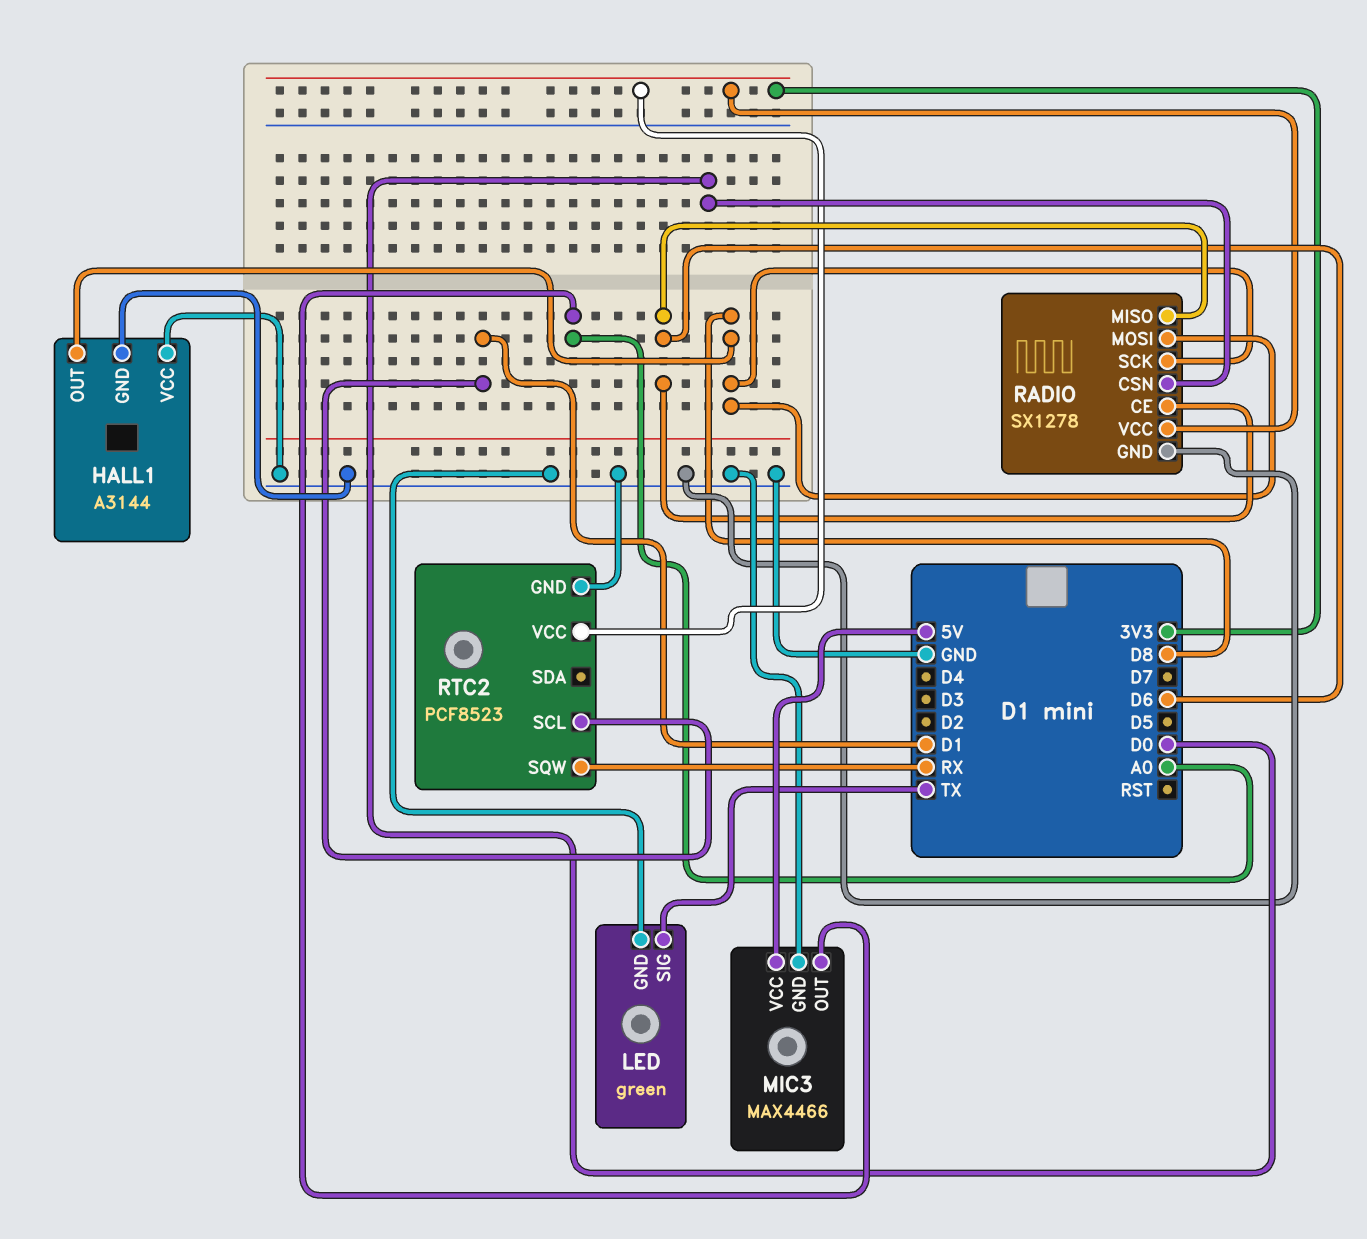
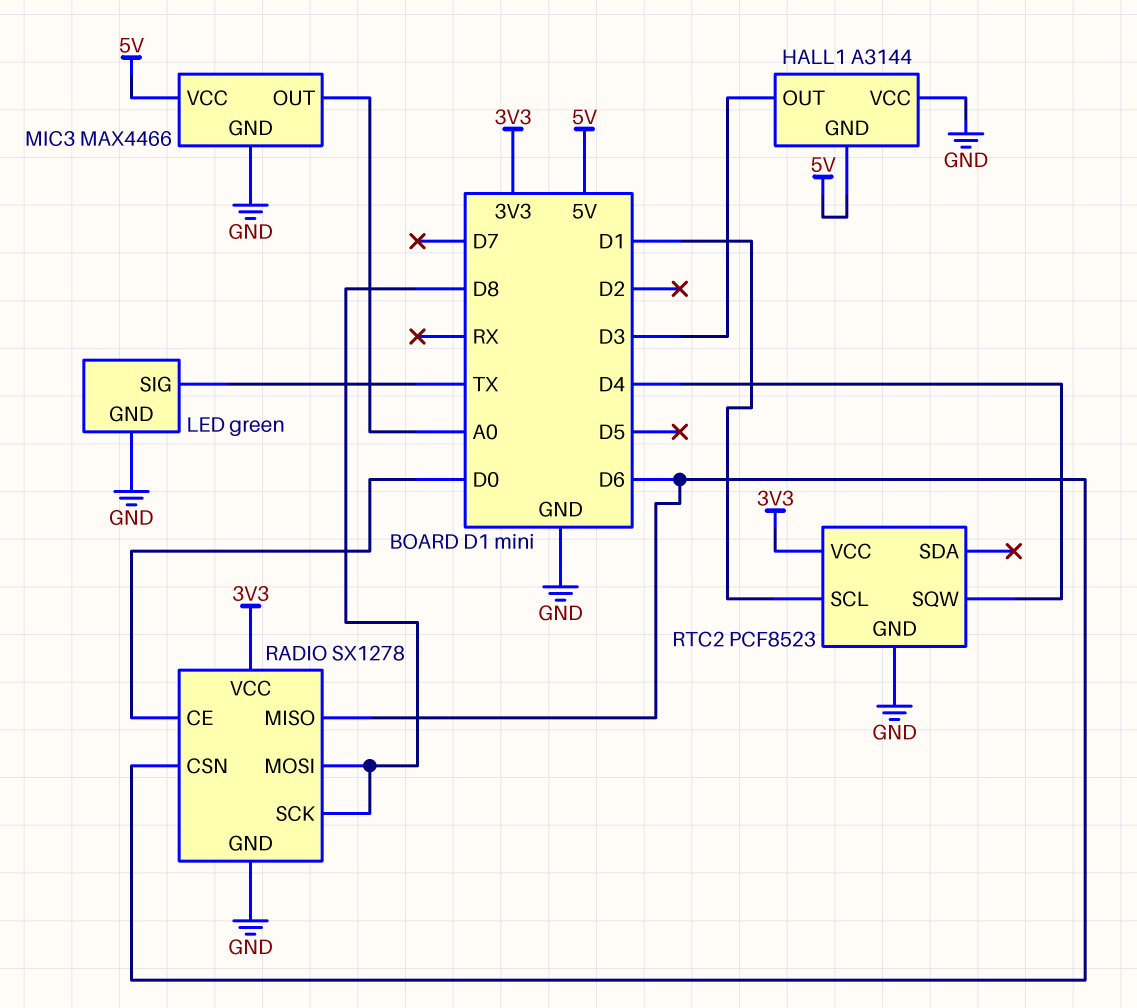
HALL1 pin GND: GND -> 5V
HALL1 pin OUT: D8 -> D3
RADIO pin CE: D6 -> D0
RADIO pin CSN: D0 -> D6
RTC2 pin SQW: RX -> D4

